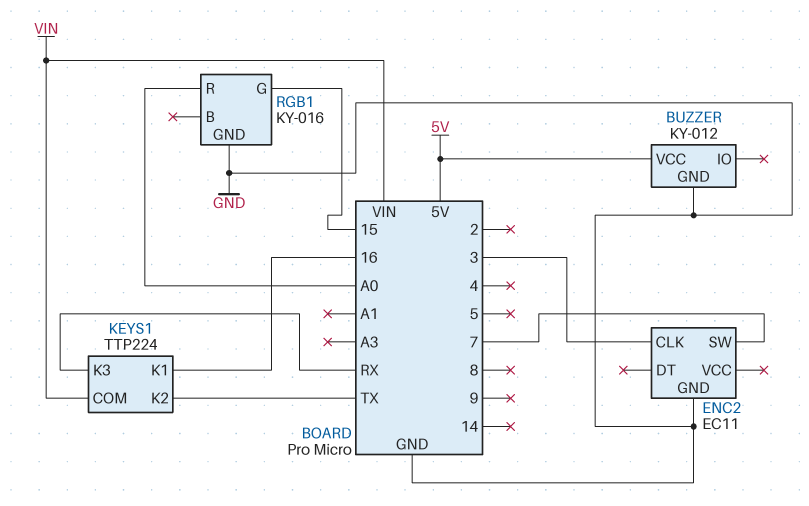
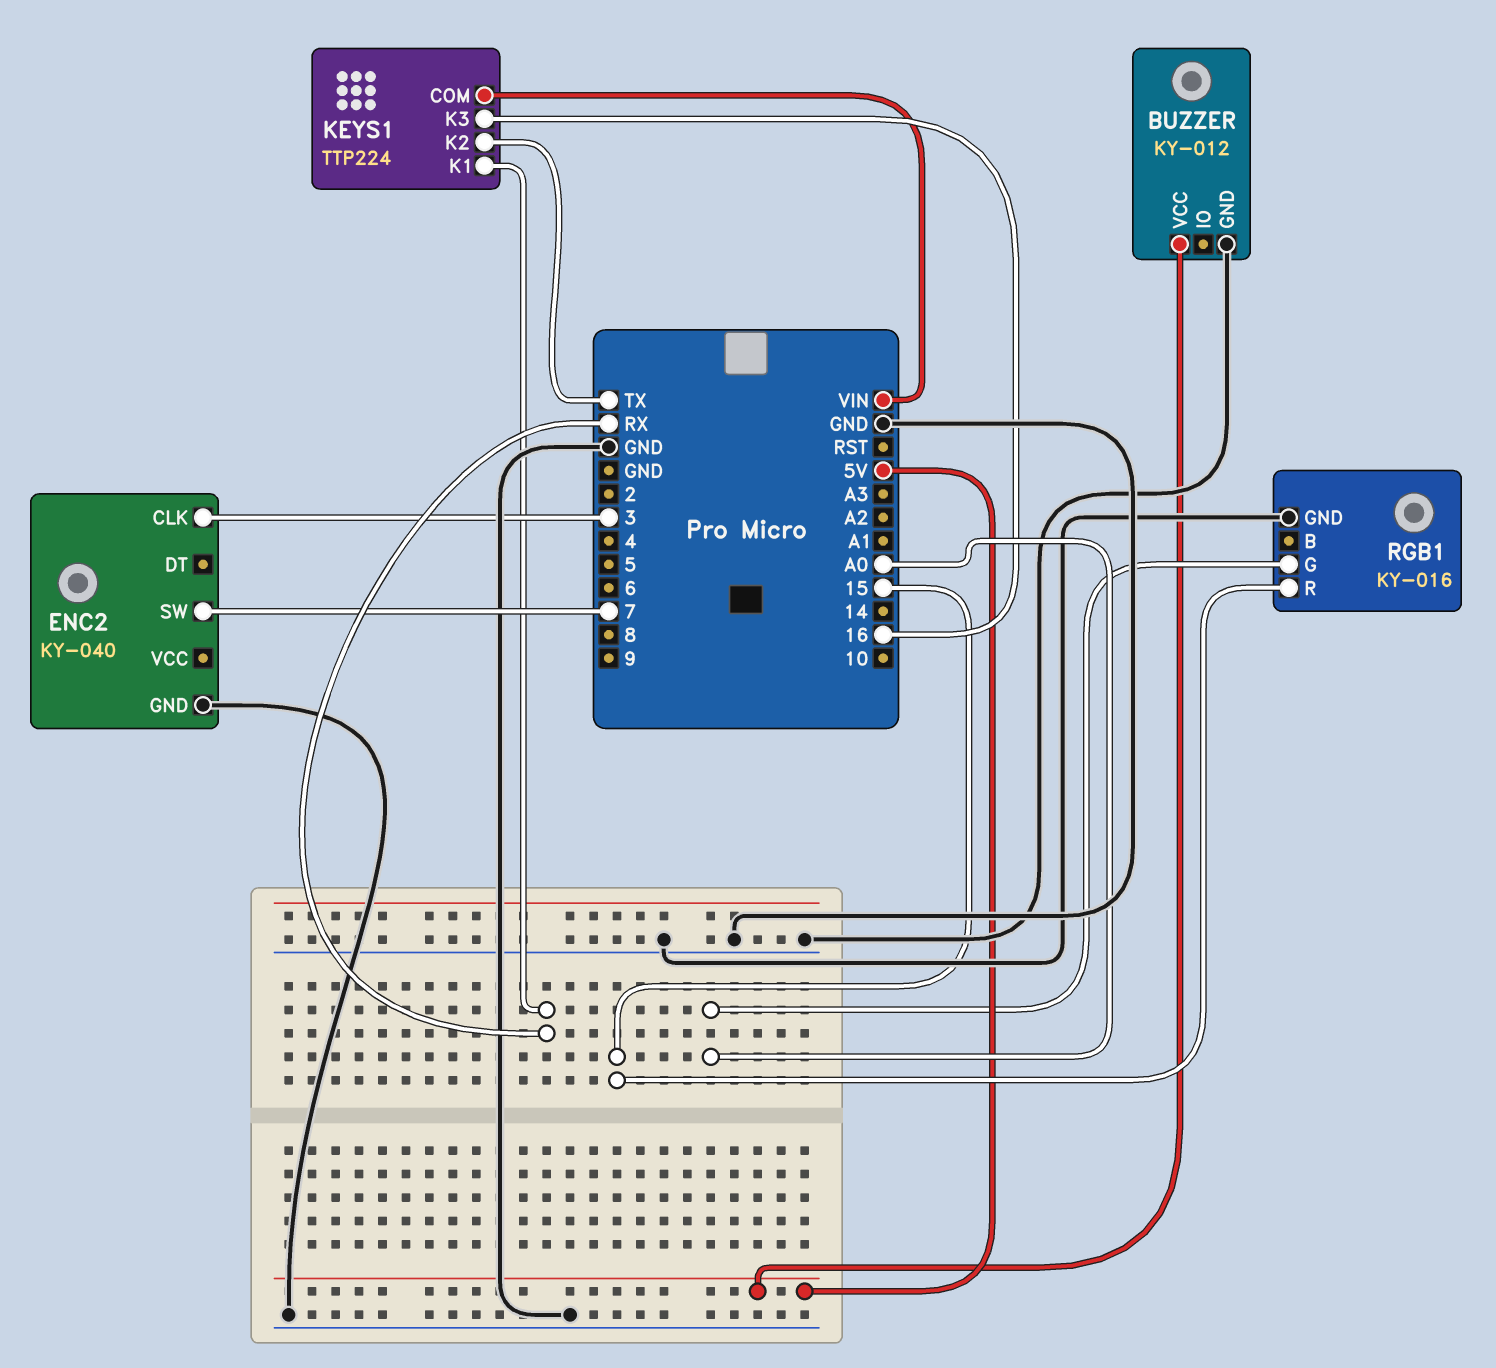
ENC2: EC11 -> KY-040
KEYS1 pin K1: 16 -> RX
KEYS1 pin K3: RX -> 16
RGB1 pin G: 15 -> A0
RGB1 pin R: A0 -> 15

